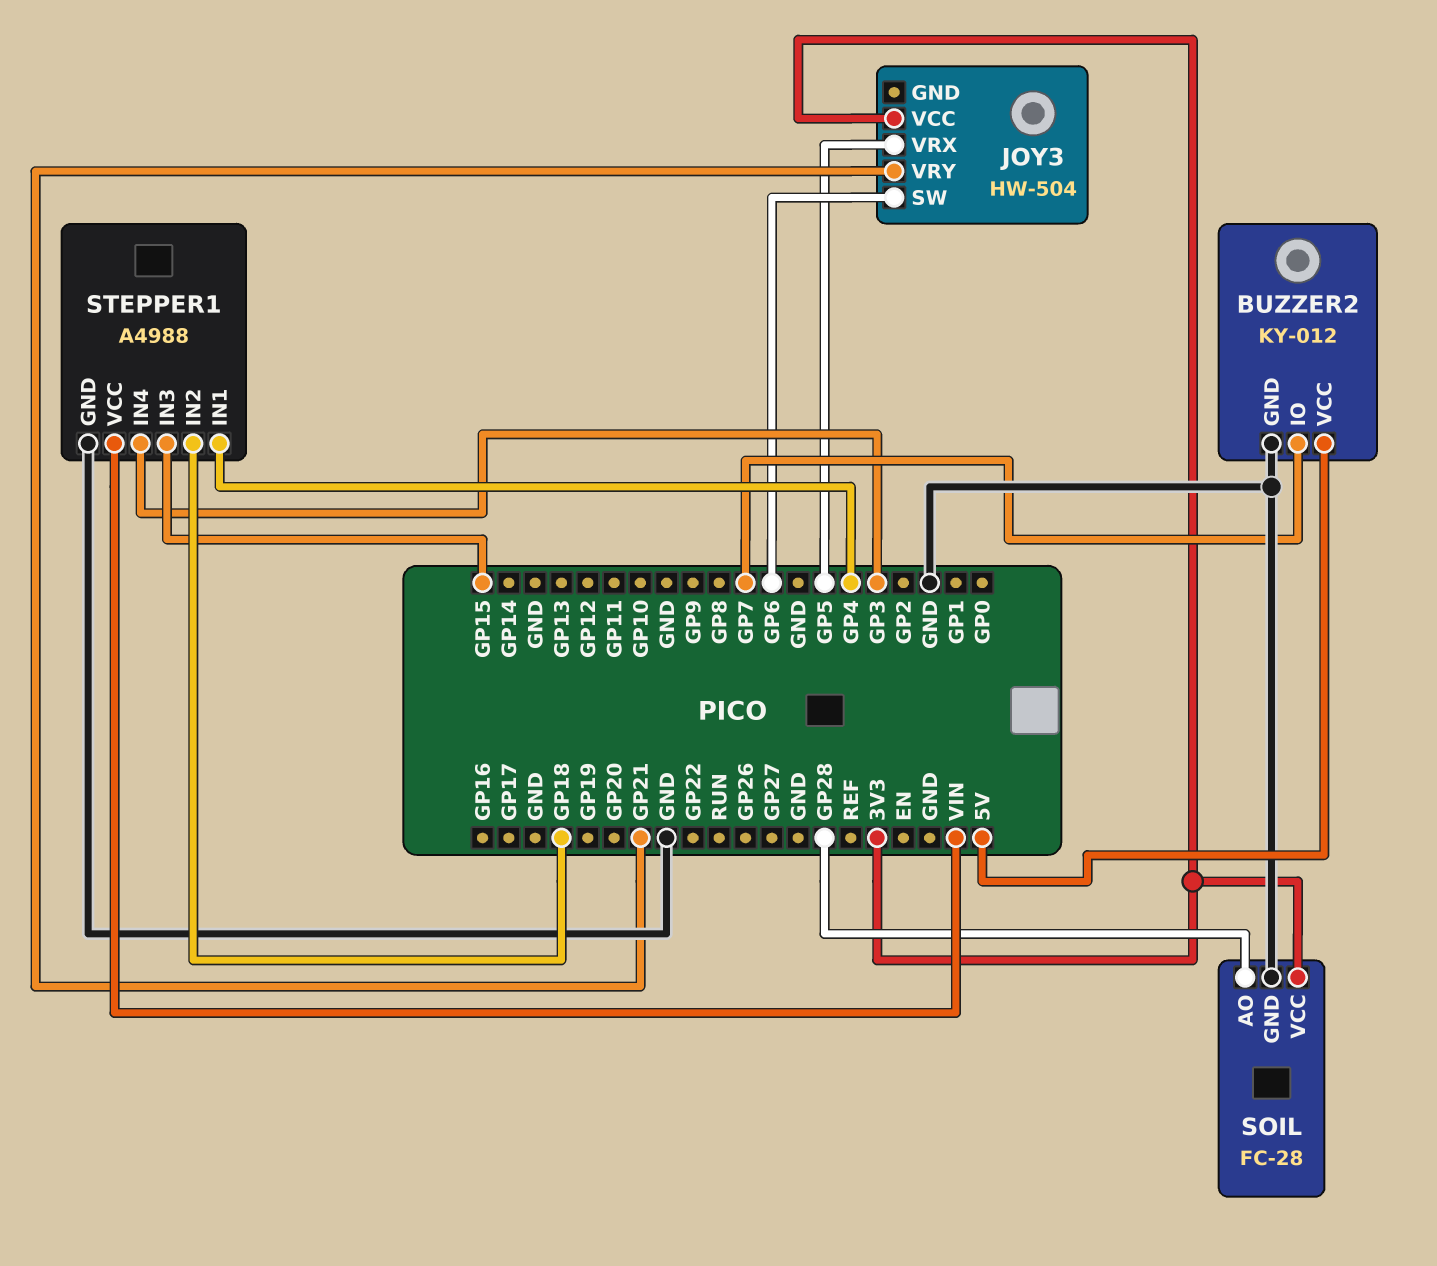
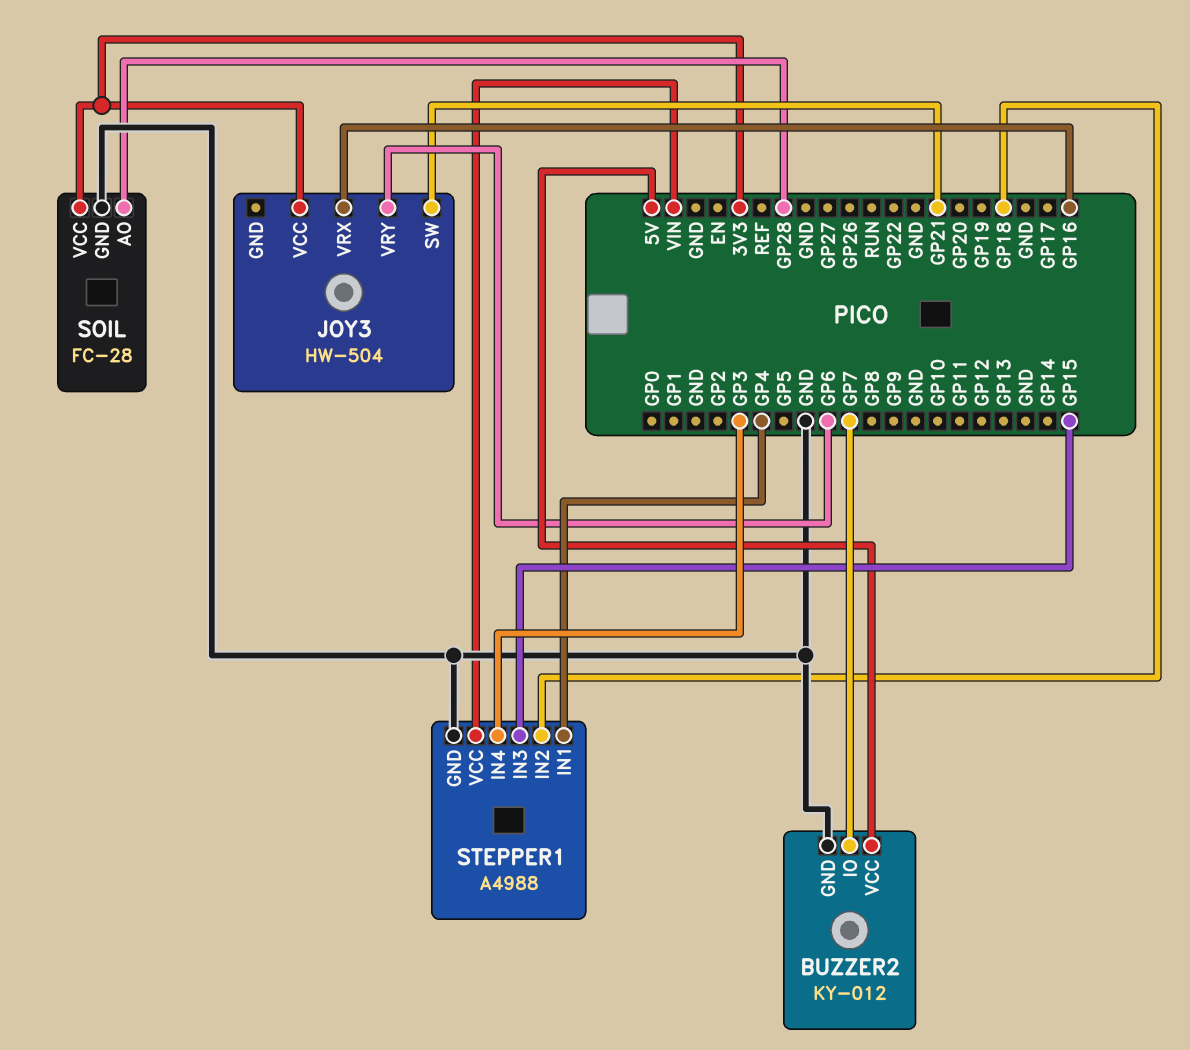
JOY3 pin SW: GP6 -> GP21
JOY3 pin VRX: GP5 -> GP16
JOY3 pin VRY: GP21 -> GP6

